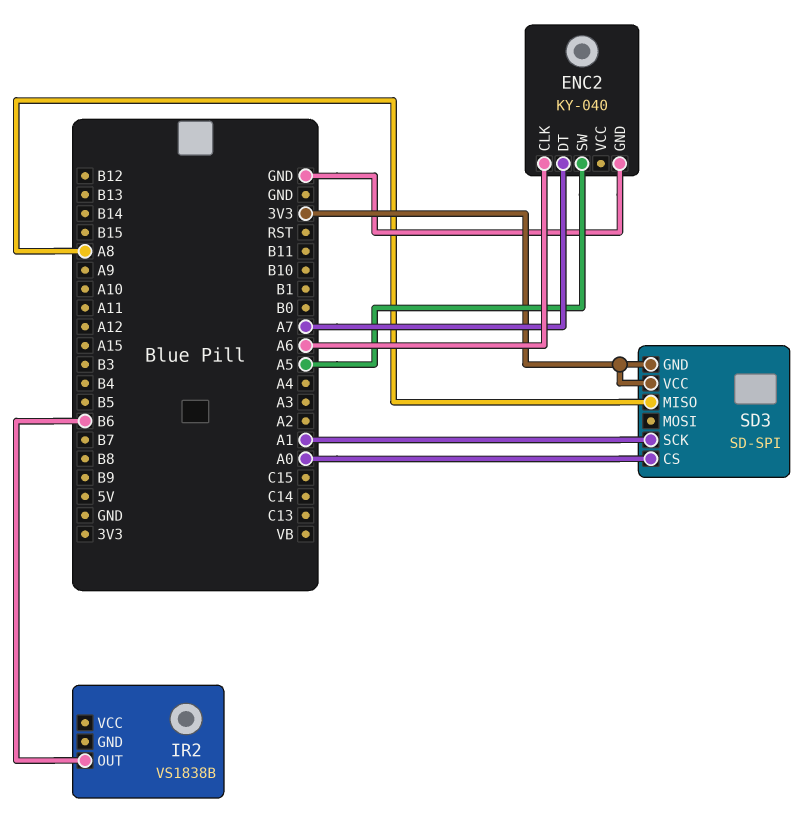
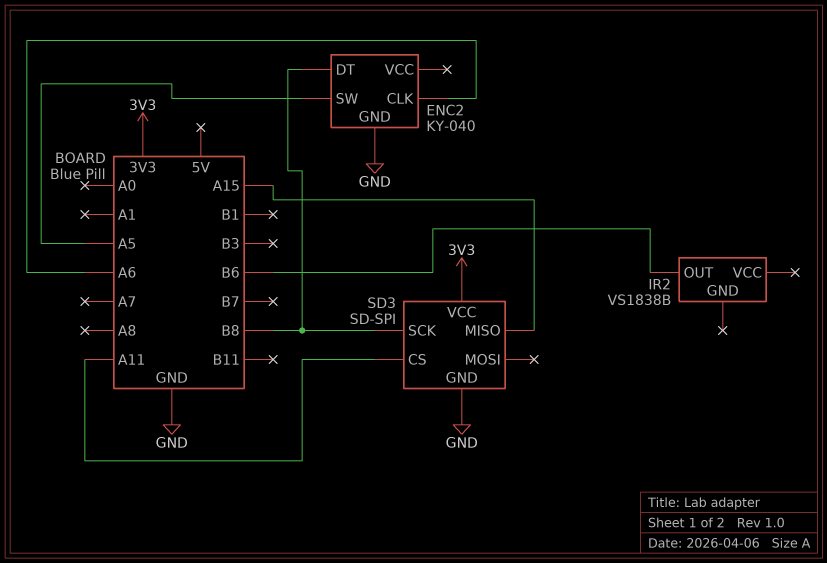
ENC2 pin DT: A7 -> B8
SD3 pin CS: A0 -> A11
SD3 pin GND: 3V3 -> GND
SD3 pin MISO: A8 -> A15
SD3 pin SCK: A1 -> B8

